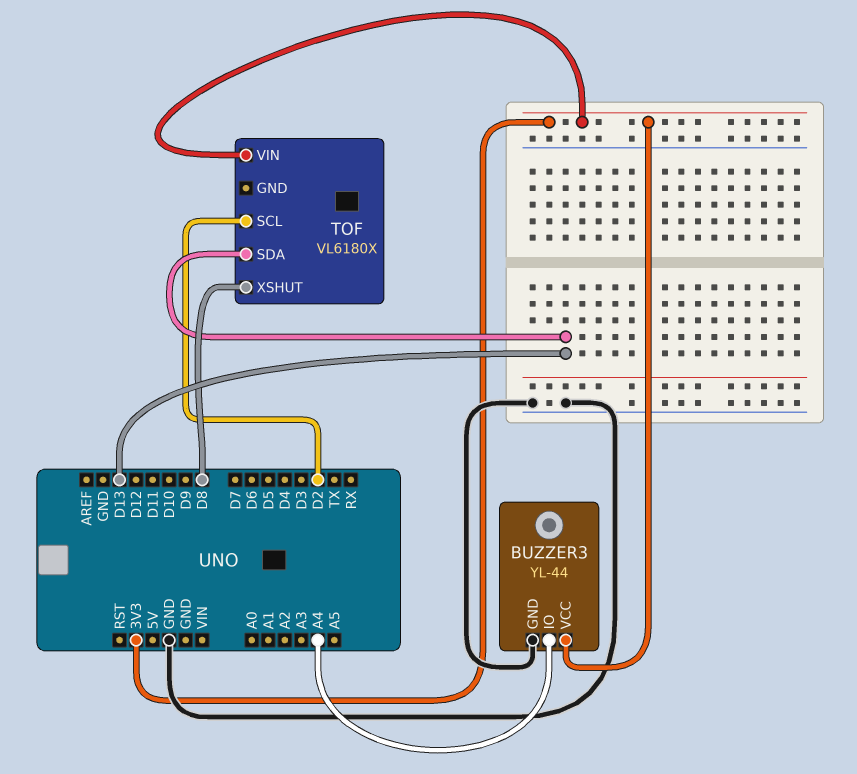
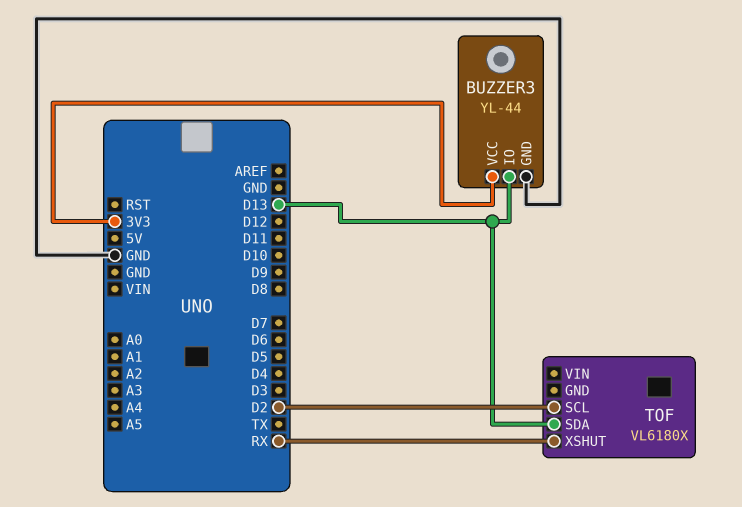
BUZZER3 pin IO: A4 -> D13
TOF pin VIN: 3V3 -> none
TOF pin XSHUT: D8 -> RX

